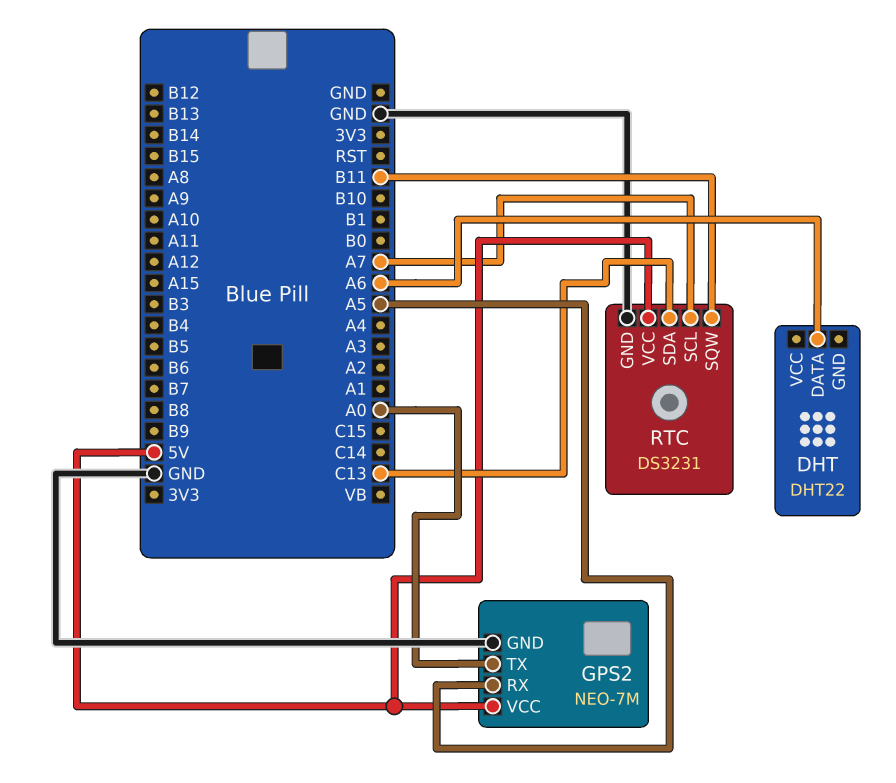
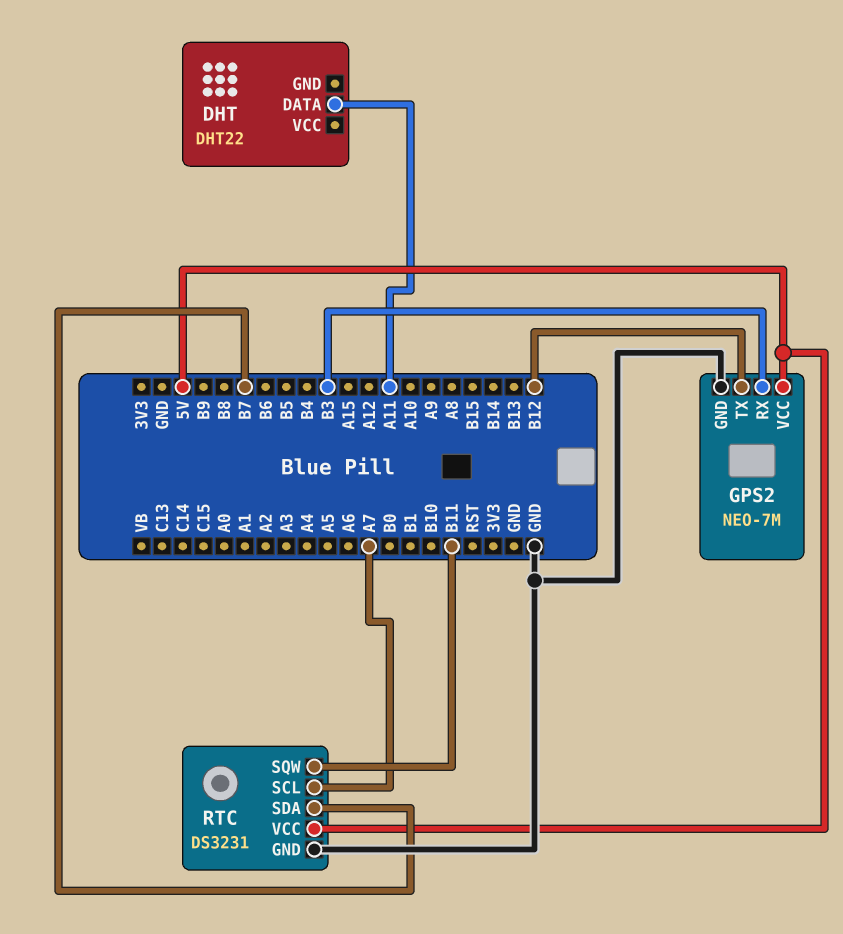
DHT pin DATA: A6 -> A11
GPS2 pin RX: A5 -> B3
GPS2 pin TX: A0 -> B12
RTC pin SDA: C13 -> B7

